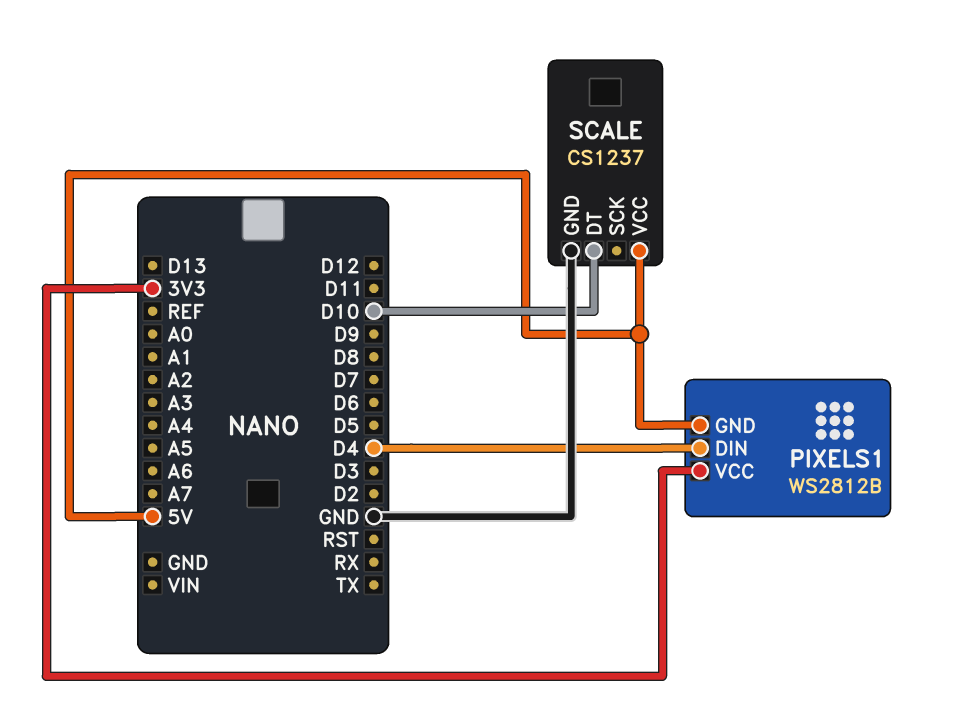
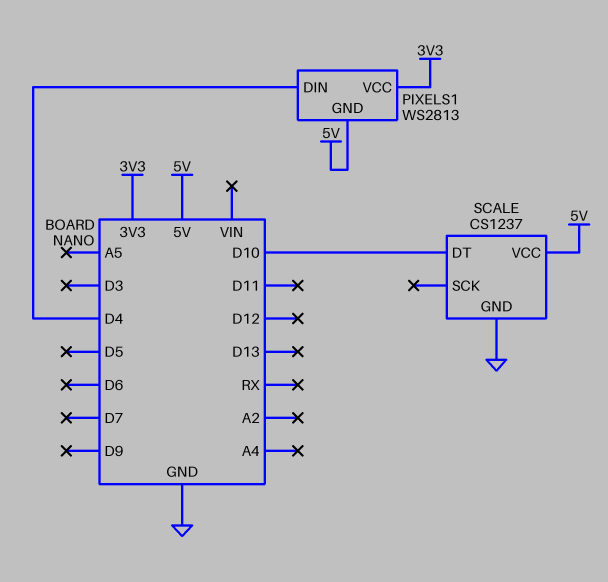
PIXELS1: WS2812B -> WS2813

